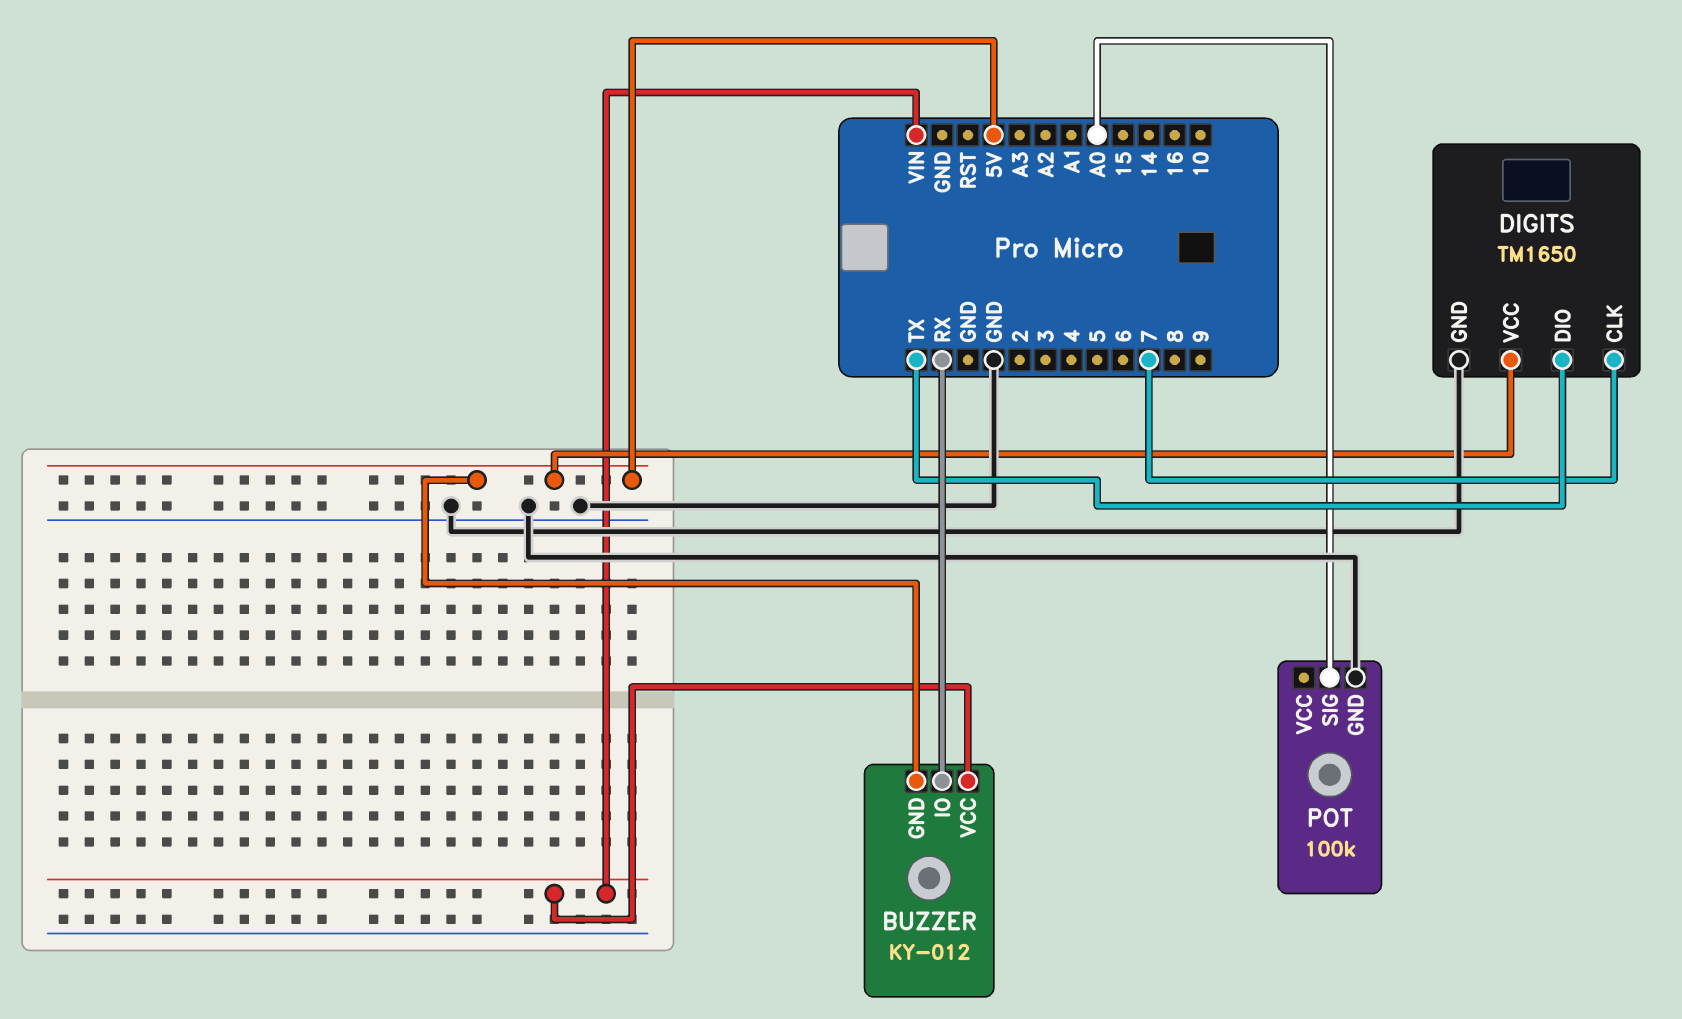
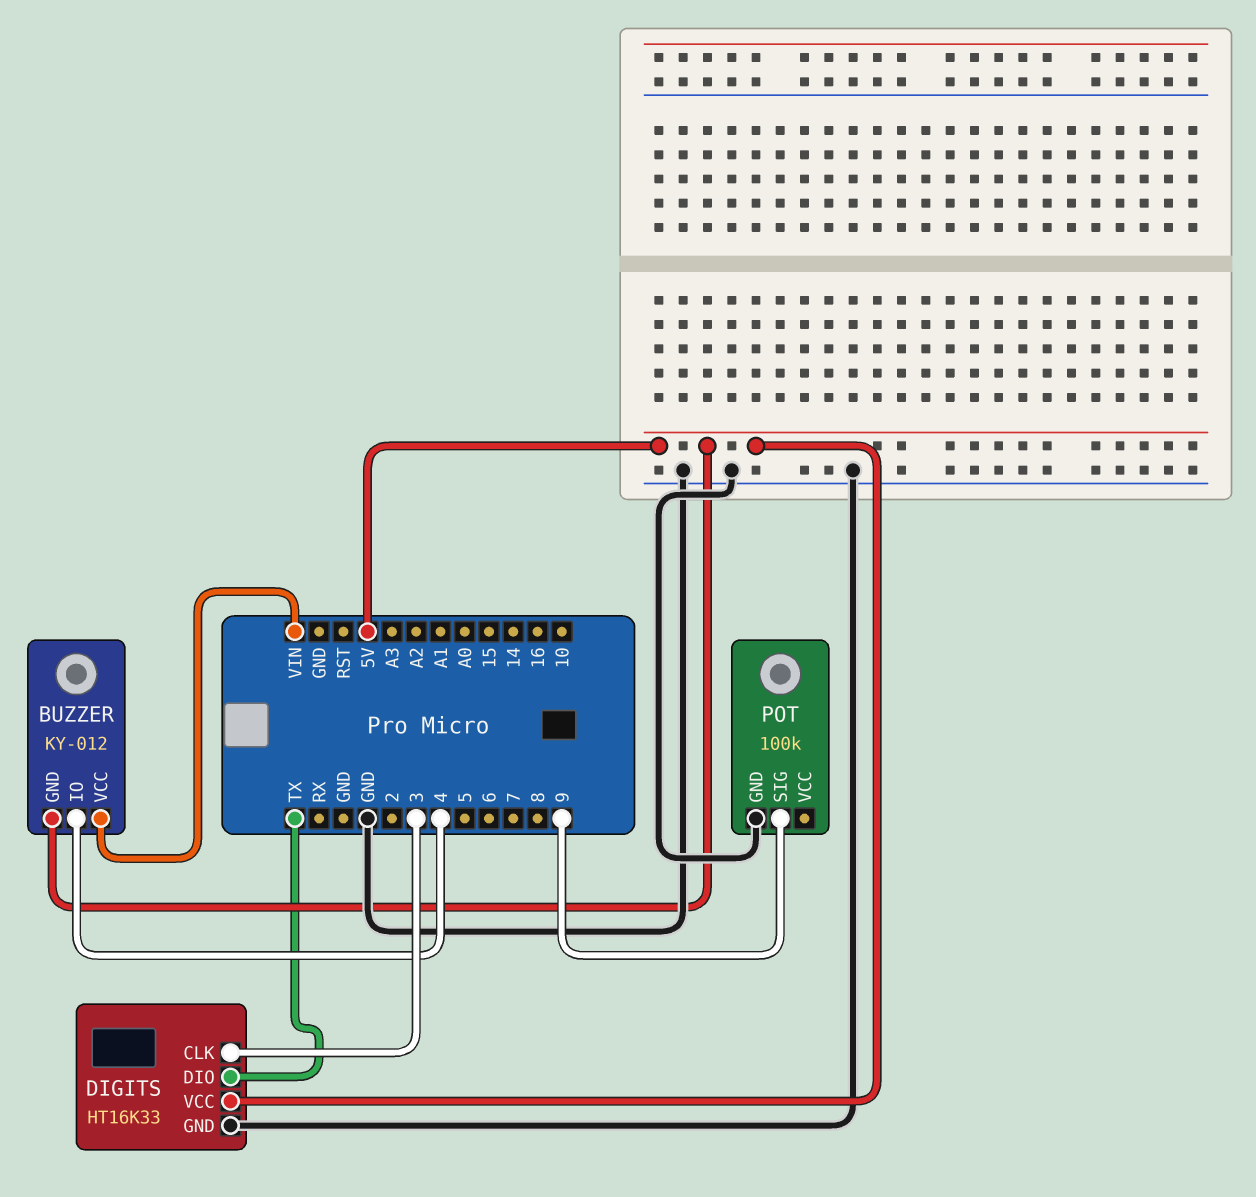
BUZZER pin IO: RX -> 4
DIGITS: TM1650 -> HT16K33
DIGITS pin CLK: 7 -> 3
POT pin SIG: A0 -> 9

